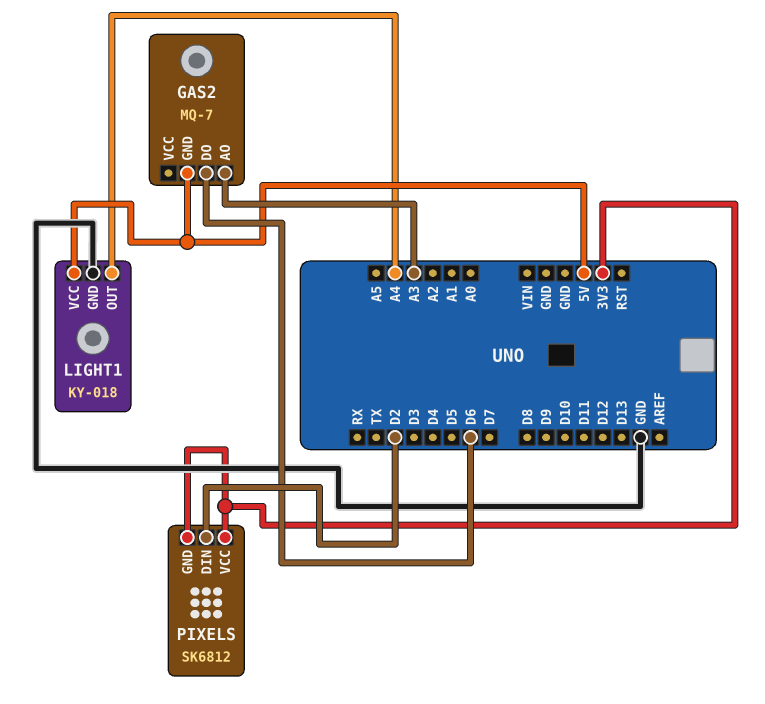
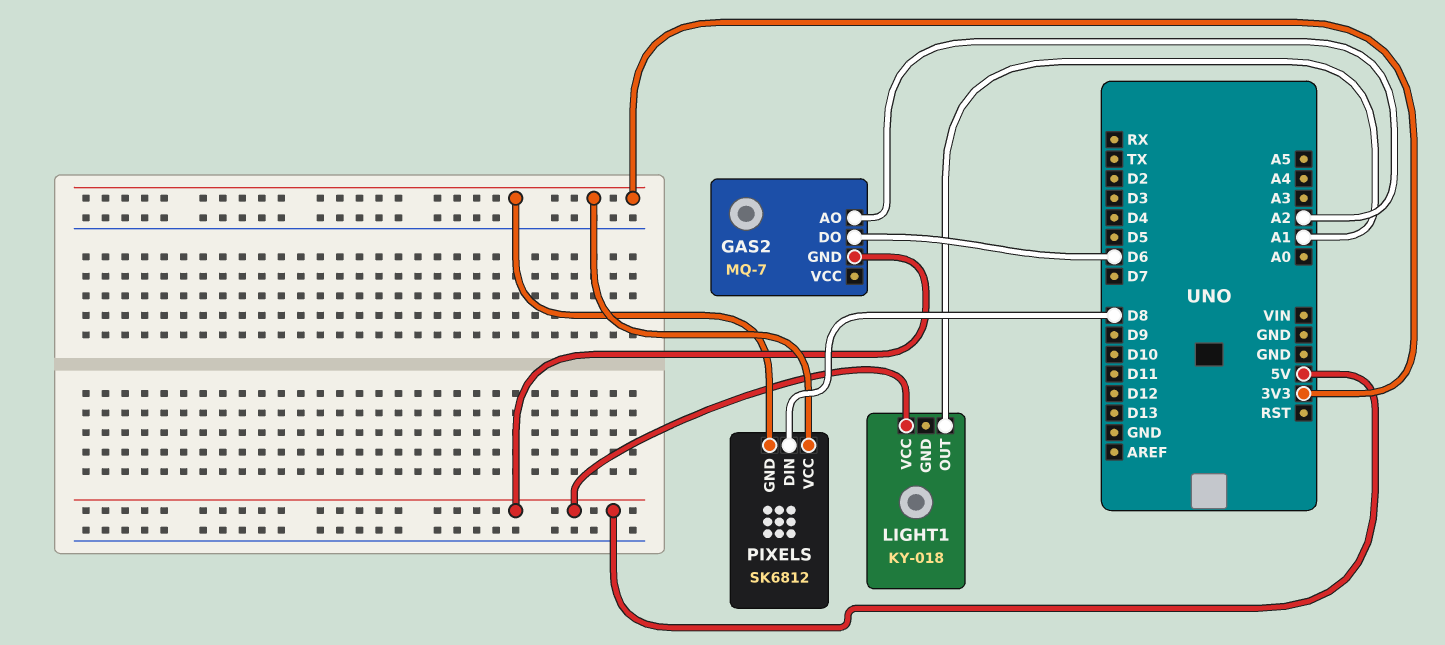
GAS2 pin AO: A3 -> A2
LIGHT1 pin GND: GND -> none
LIGHT1 pin OUT: A4 -> A1
PIXELS pin DIN: D2 -> D8

